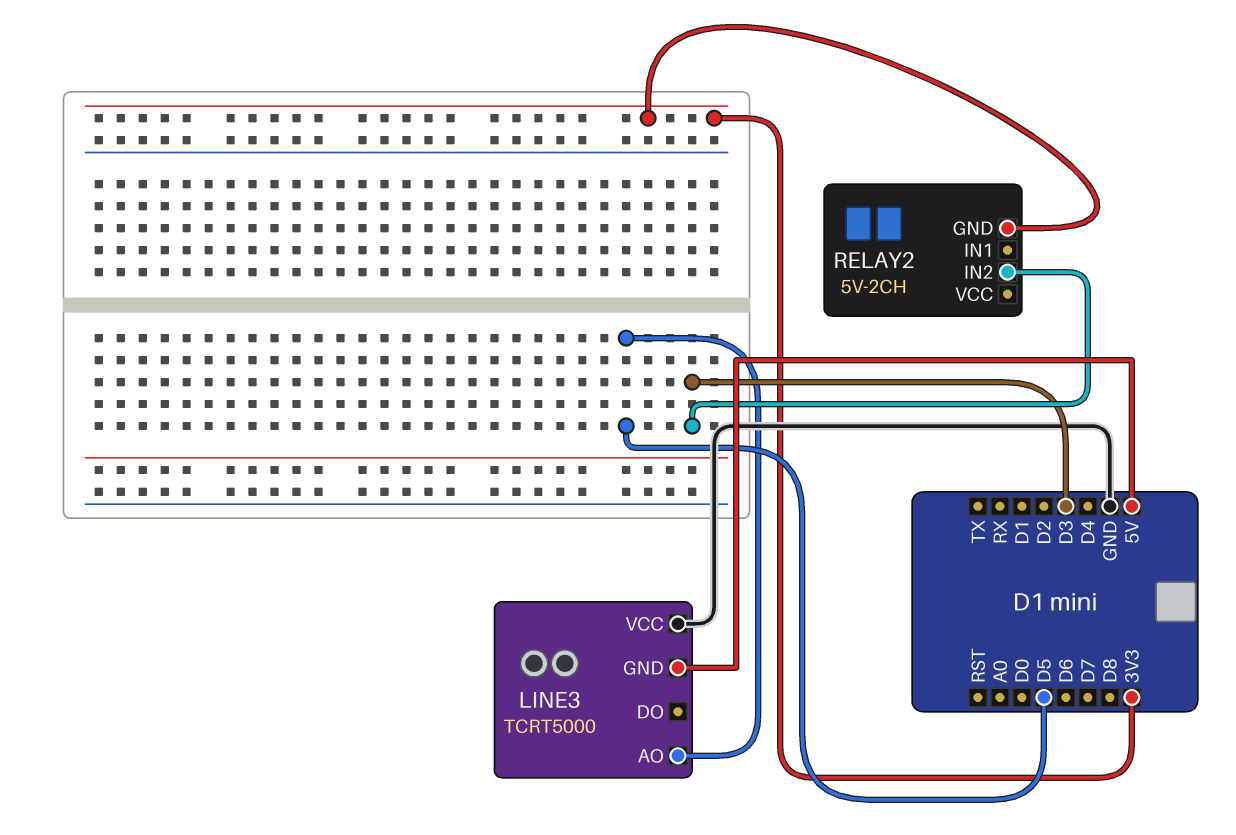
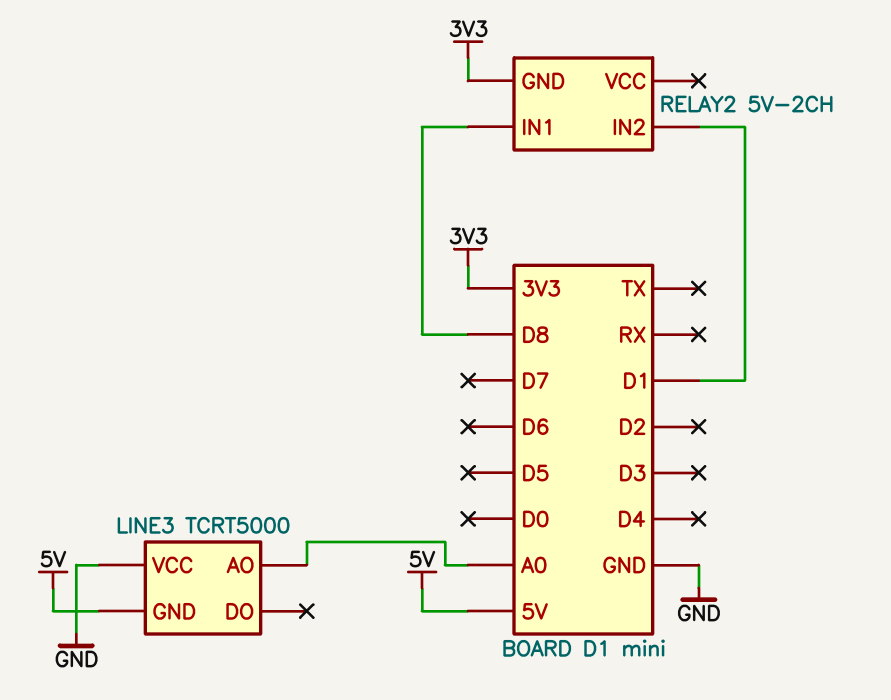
LINE3 pin AO: D5 -> A0
RELAY2 pin IN1: none -> D8
RELAY2 pin IN2: D3 -> D1

